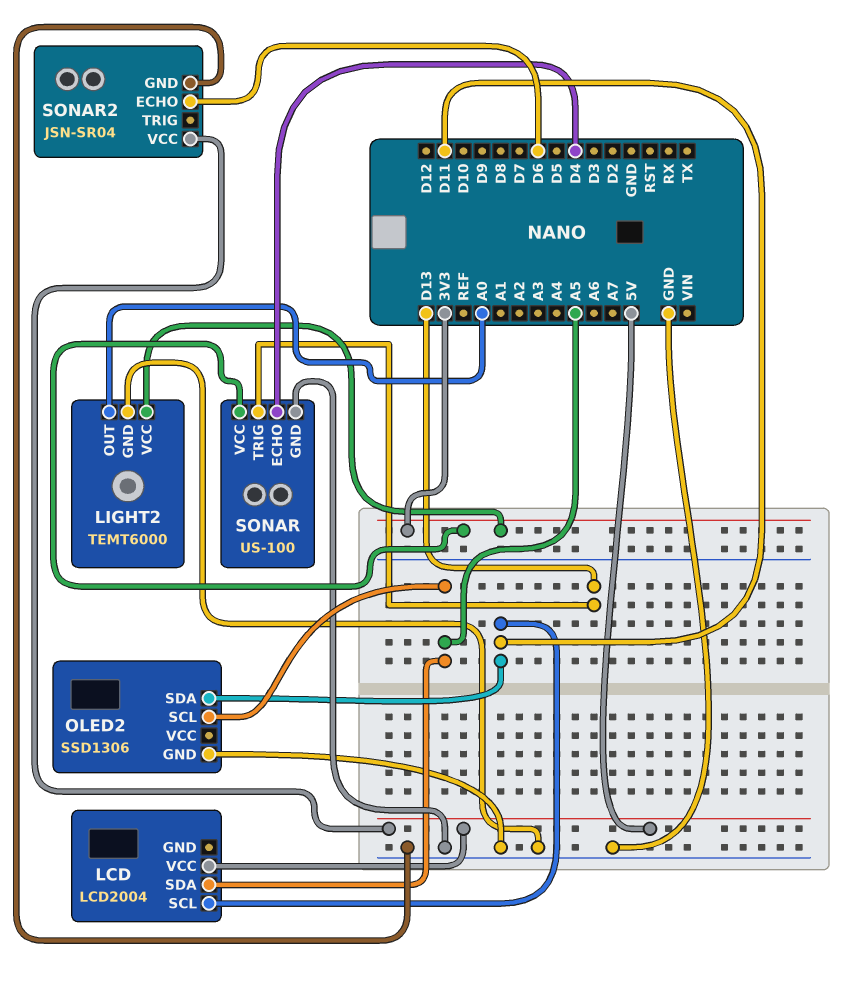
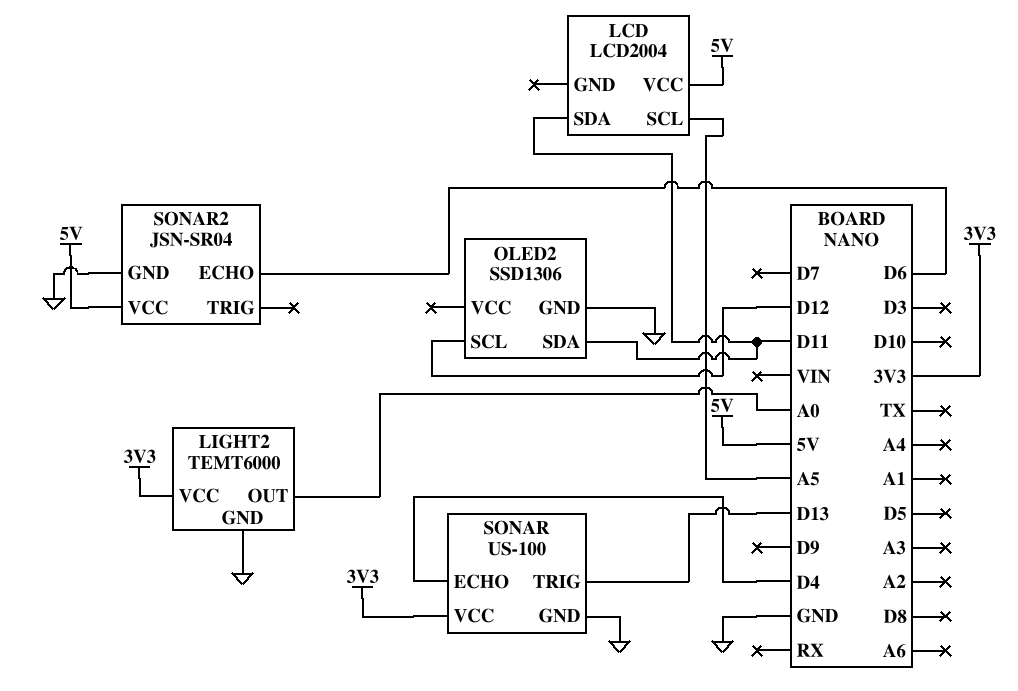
LCD pin SCL: D11 -> A5
LCD pin SDA: A5 -> D11
OLED2 pin SCL: A5 -> D12

